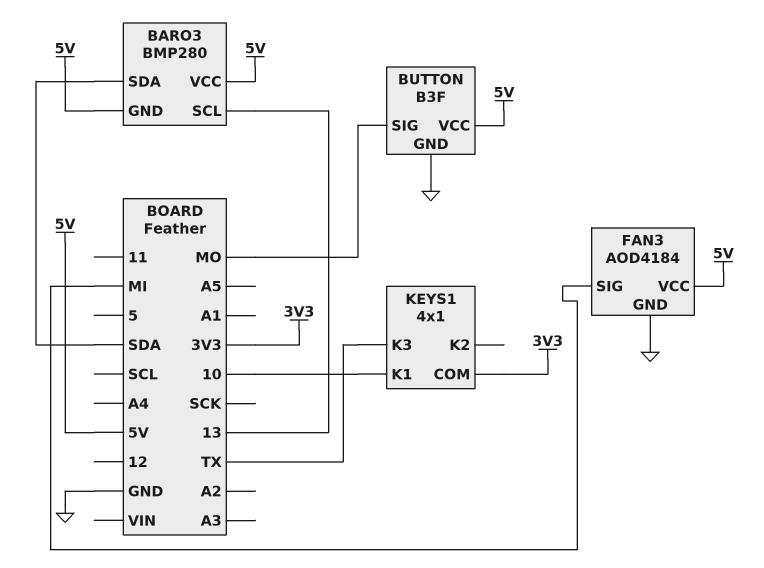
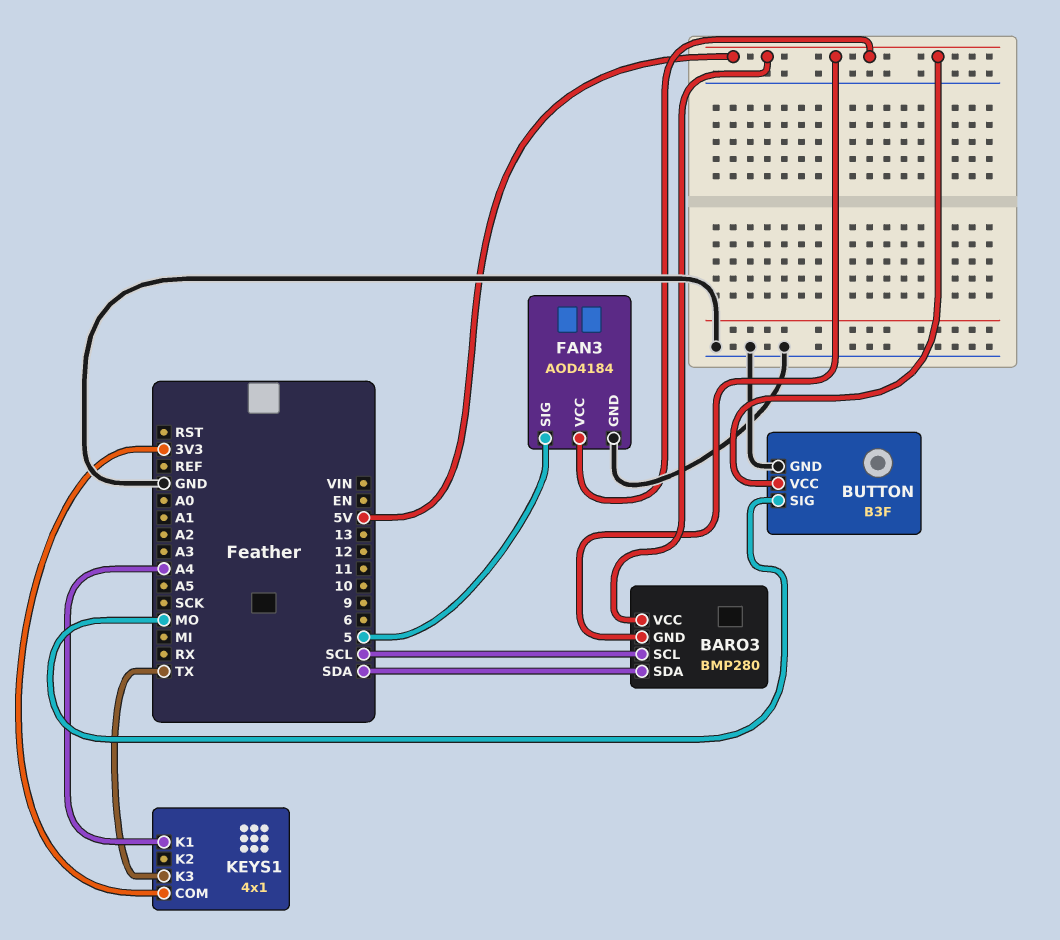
BARO3 pin SCL: 13 -> SCL
FAN3 pin SIG: MI -> 5
KEYS1 pin K1: 10 -> A4

